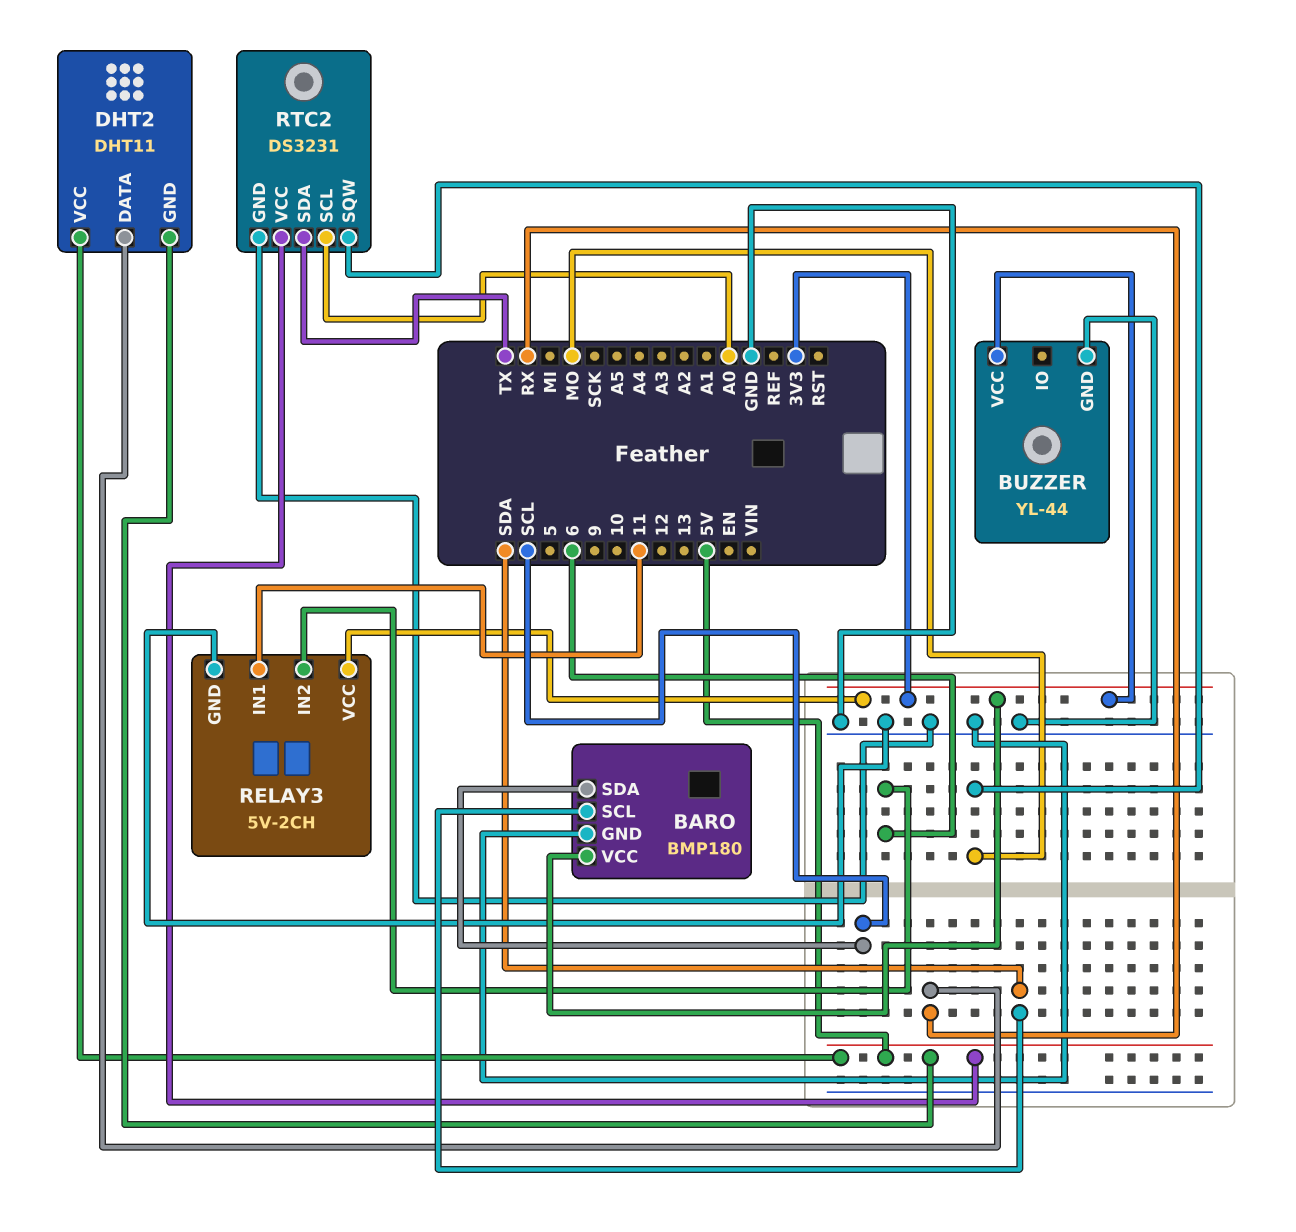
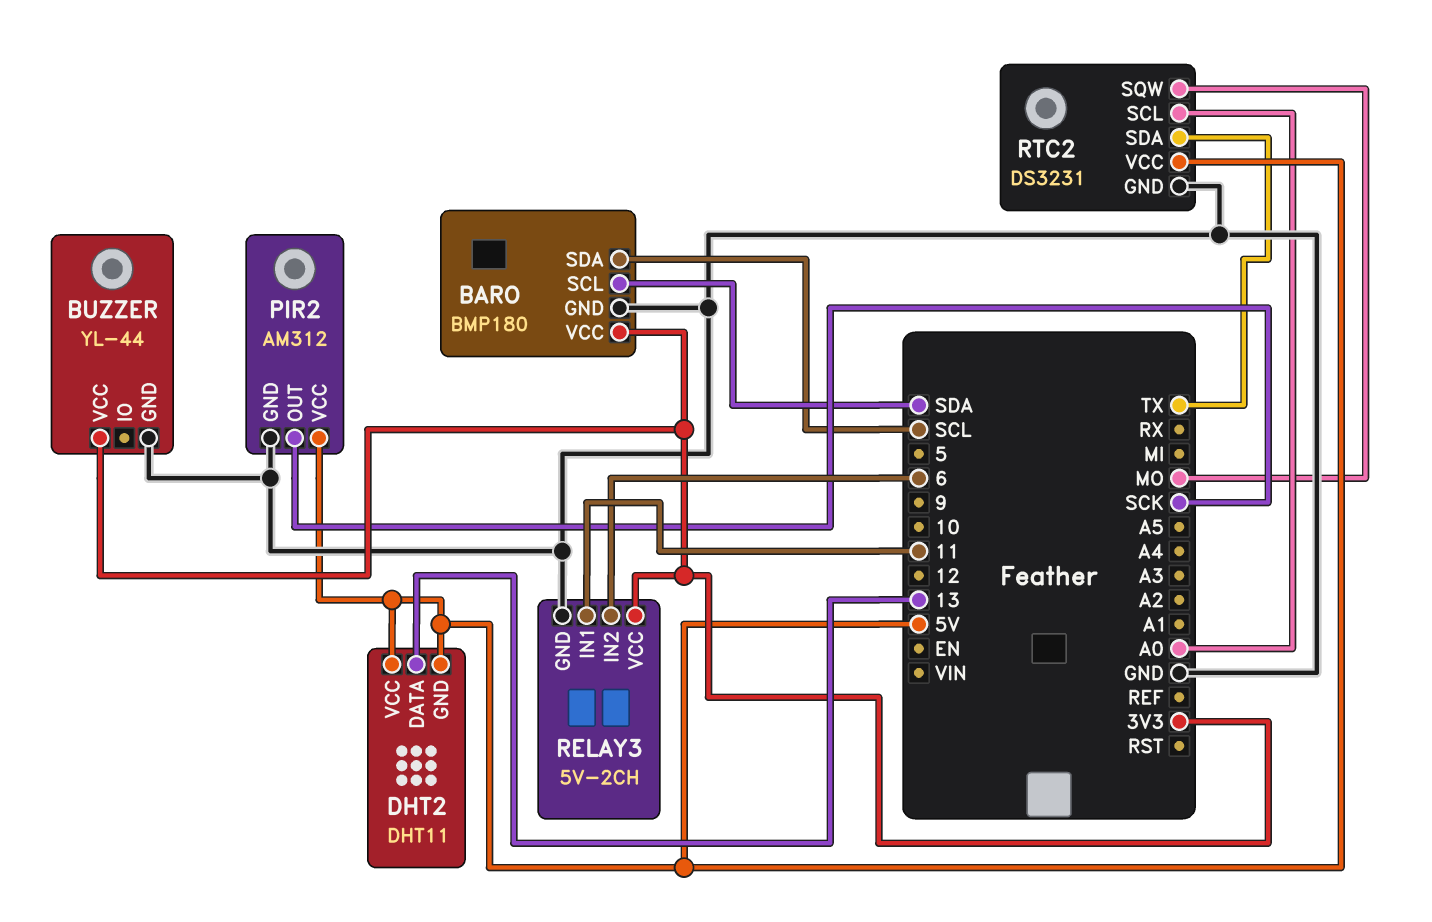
DHT2 pin DATA: RX -> 13
PIR2: none -> AM312
PIR2 pin GND: none -> GND
PIR2 pin OUT: none -> SCK
PIR2 pin VCC: none -> 5V

